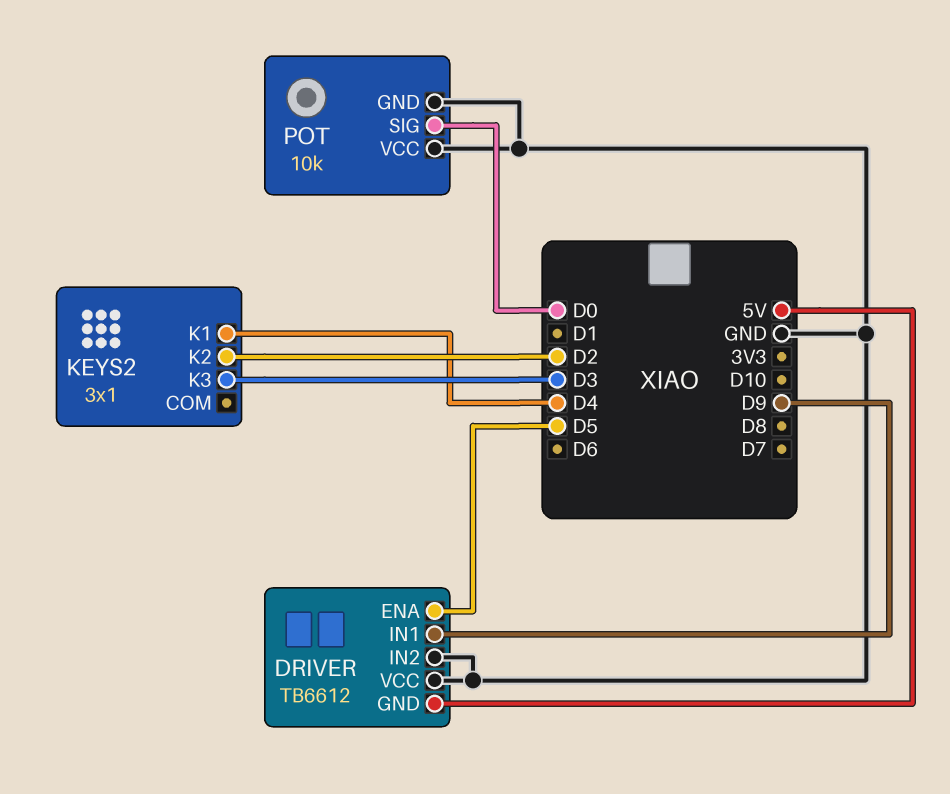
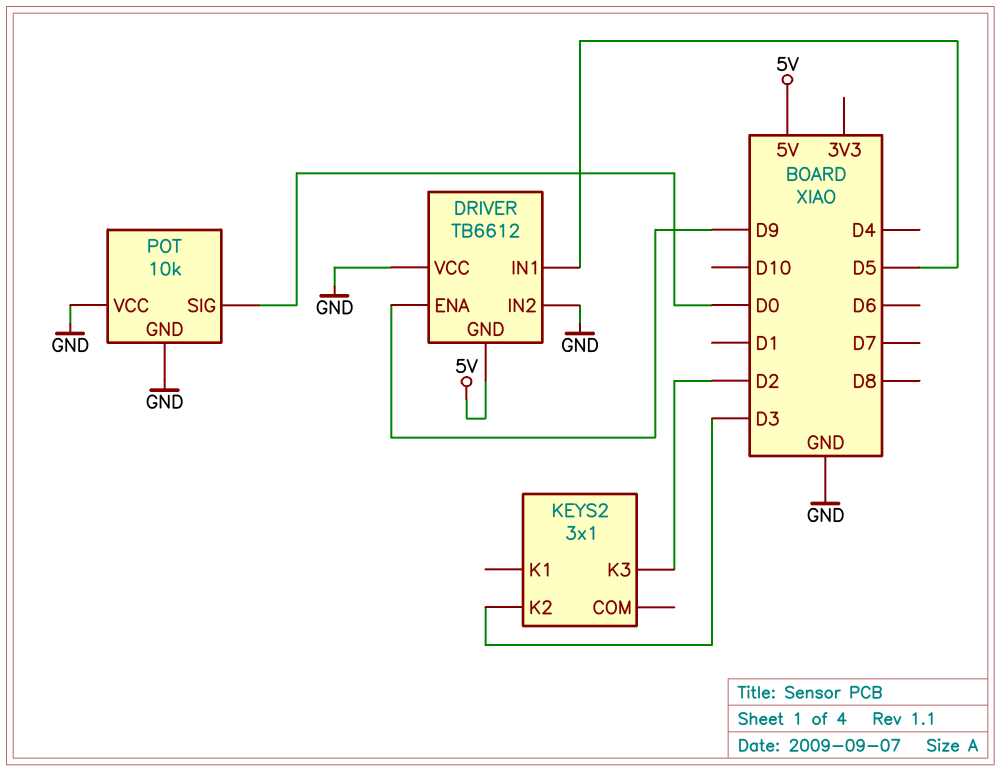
DRIVER pin ENA: D5 -> D9
DRIVER pin IN1: D9 -> D5
KEYS2 pin K1: D4 -> none
KEYS2 pin K2: D2 -> D3
KEYS2 pin K3: D3 -> D2

